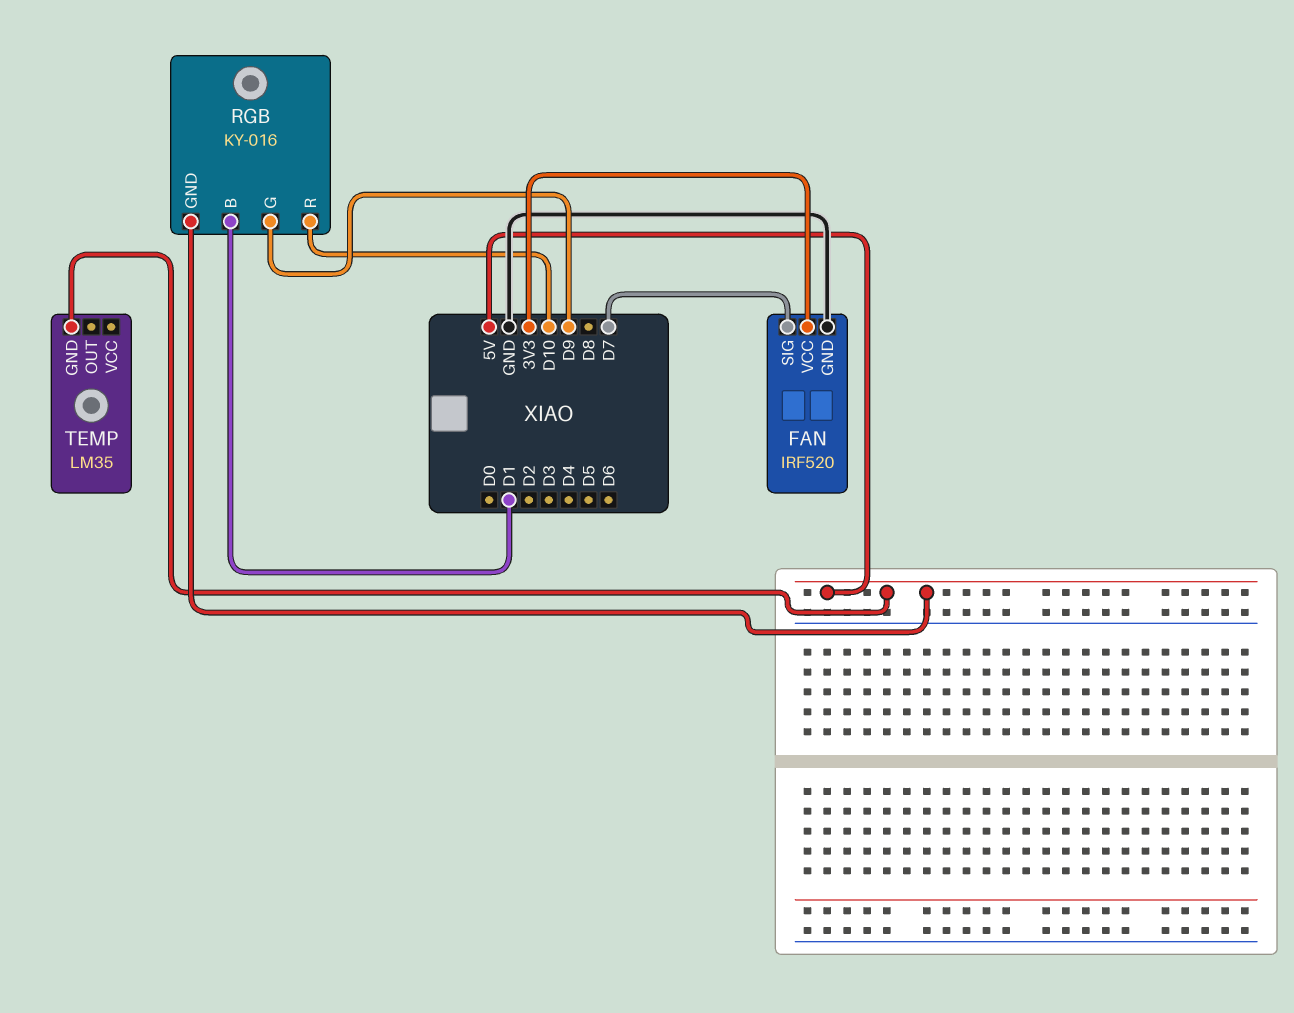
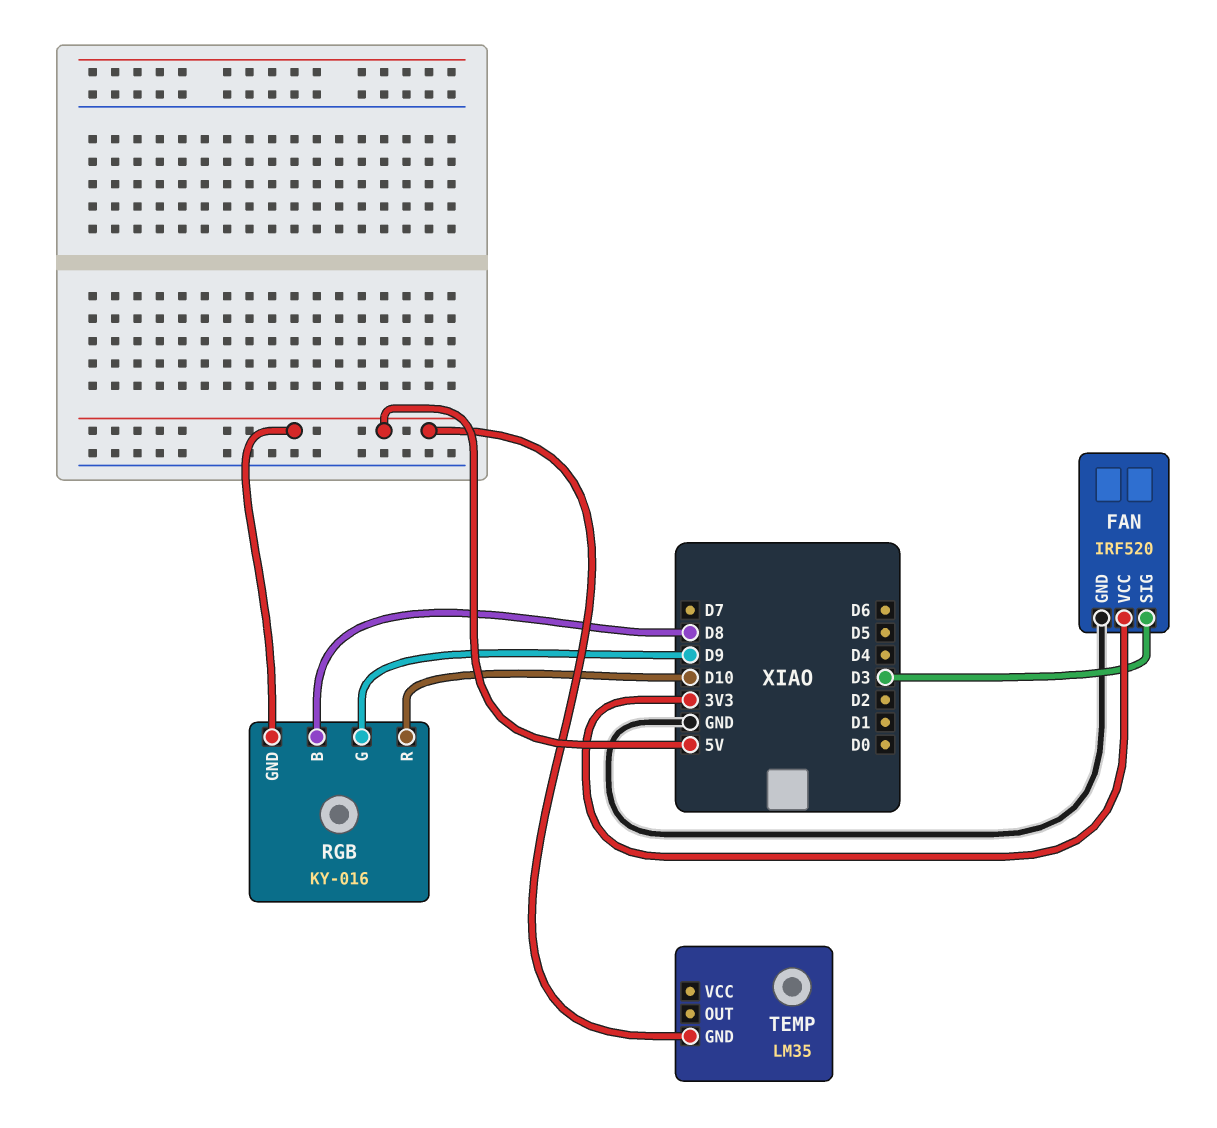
FAN pin SIG: D7 -> D3
RGB pin B: D1 -> D8

